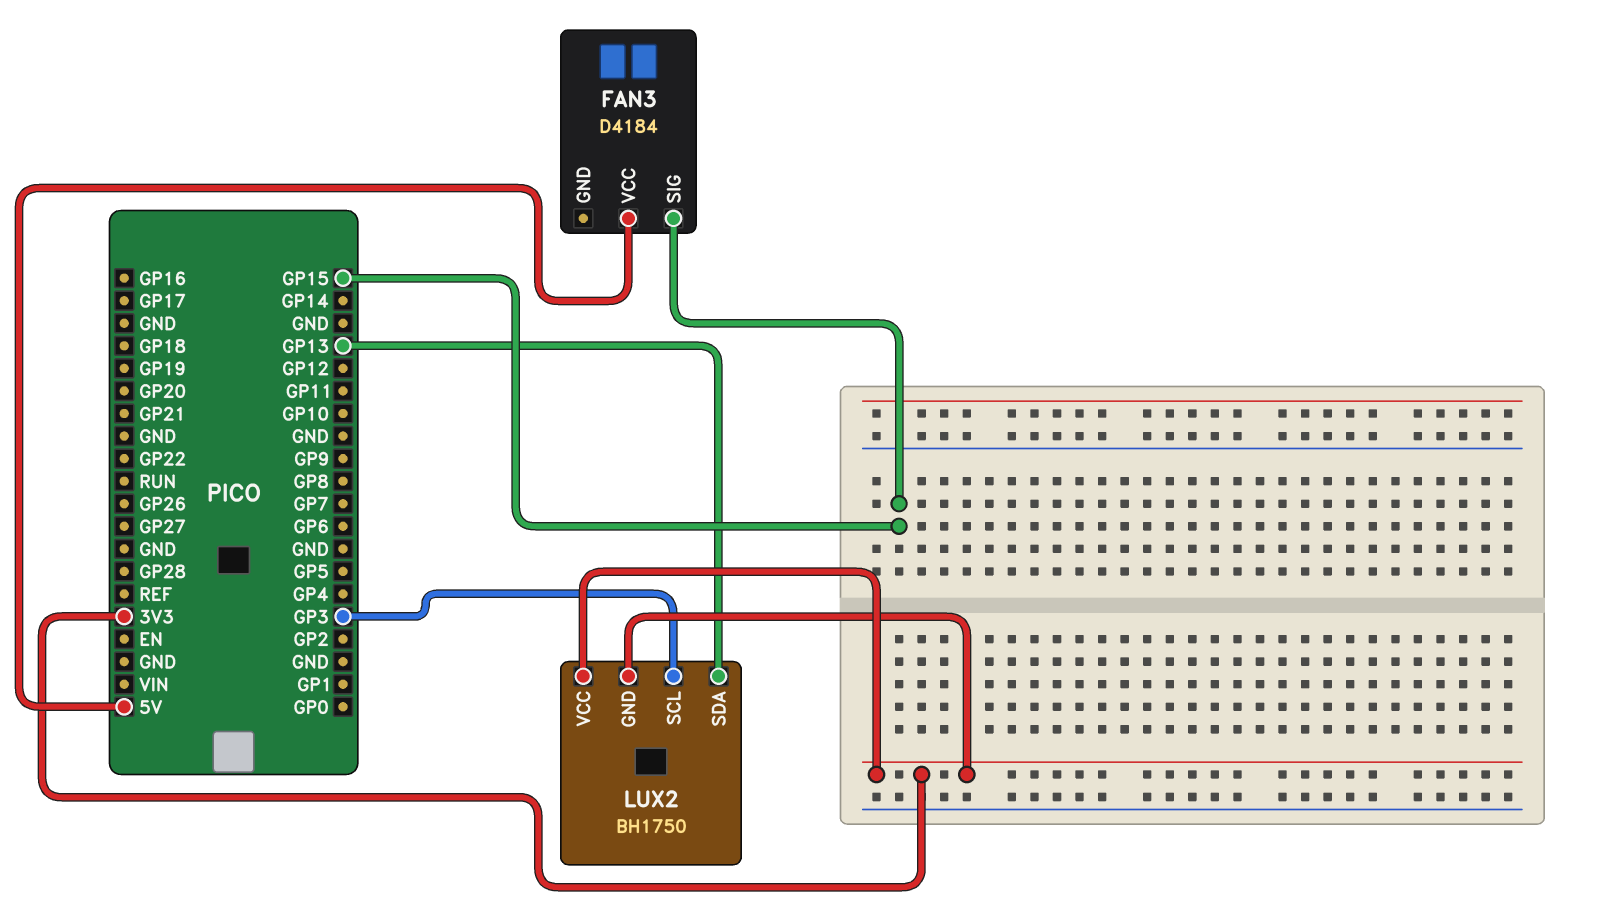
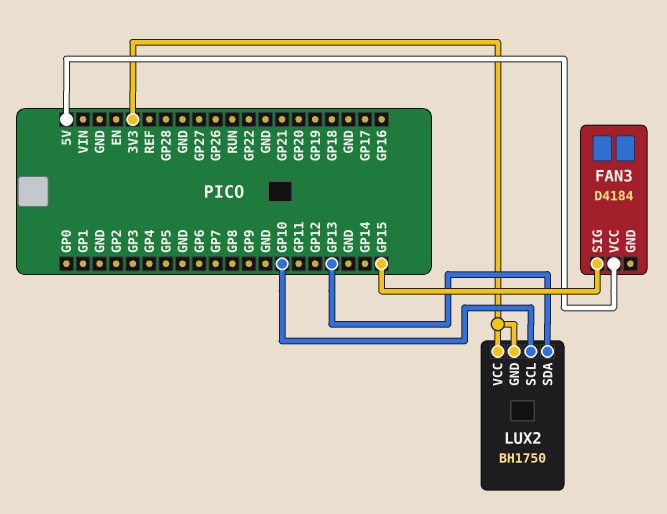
LUX2 pin SCL: GP3 -> GP10

